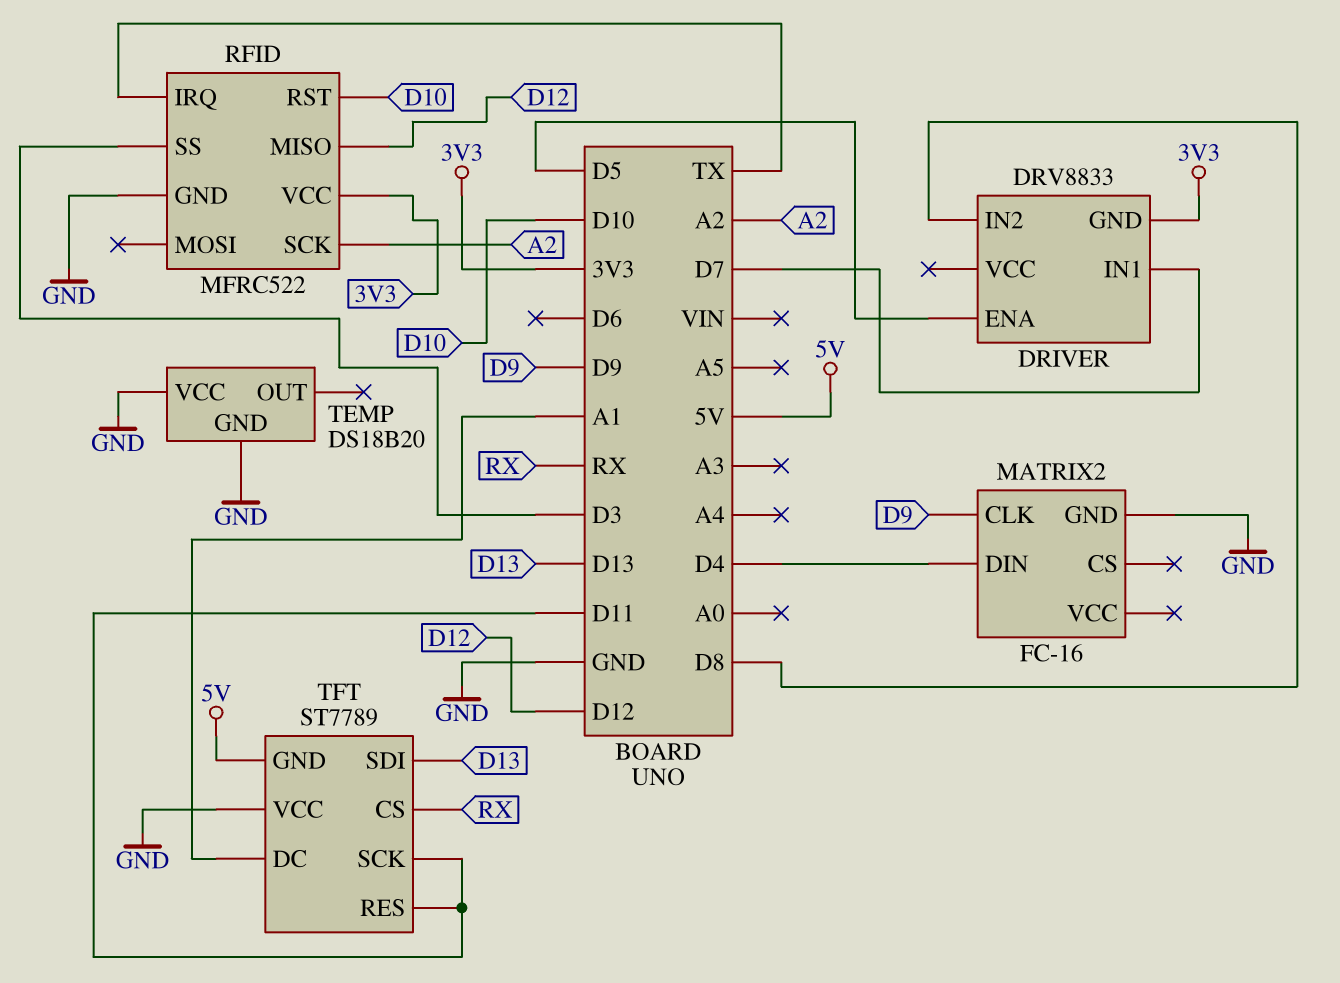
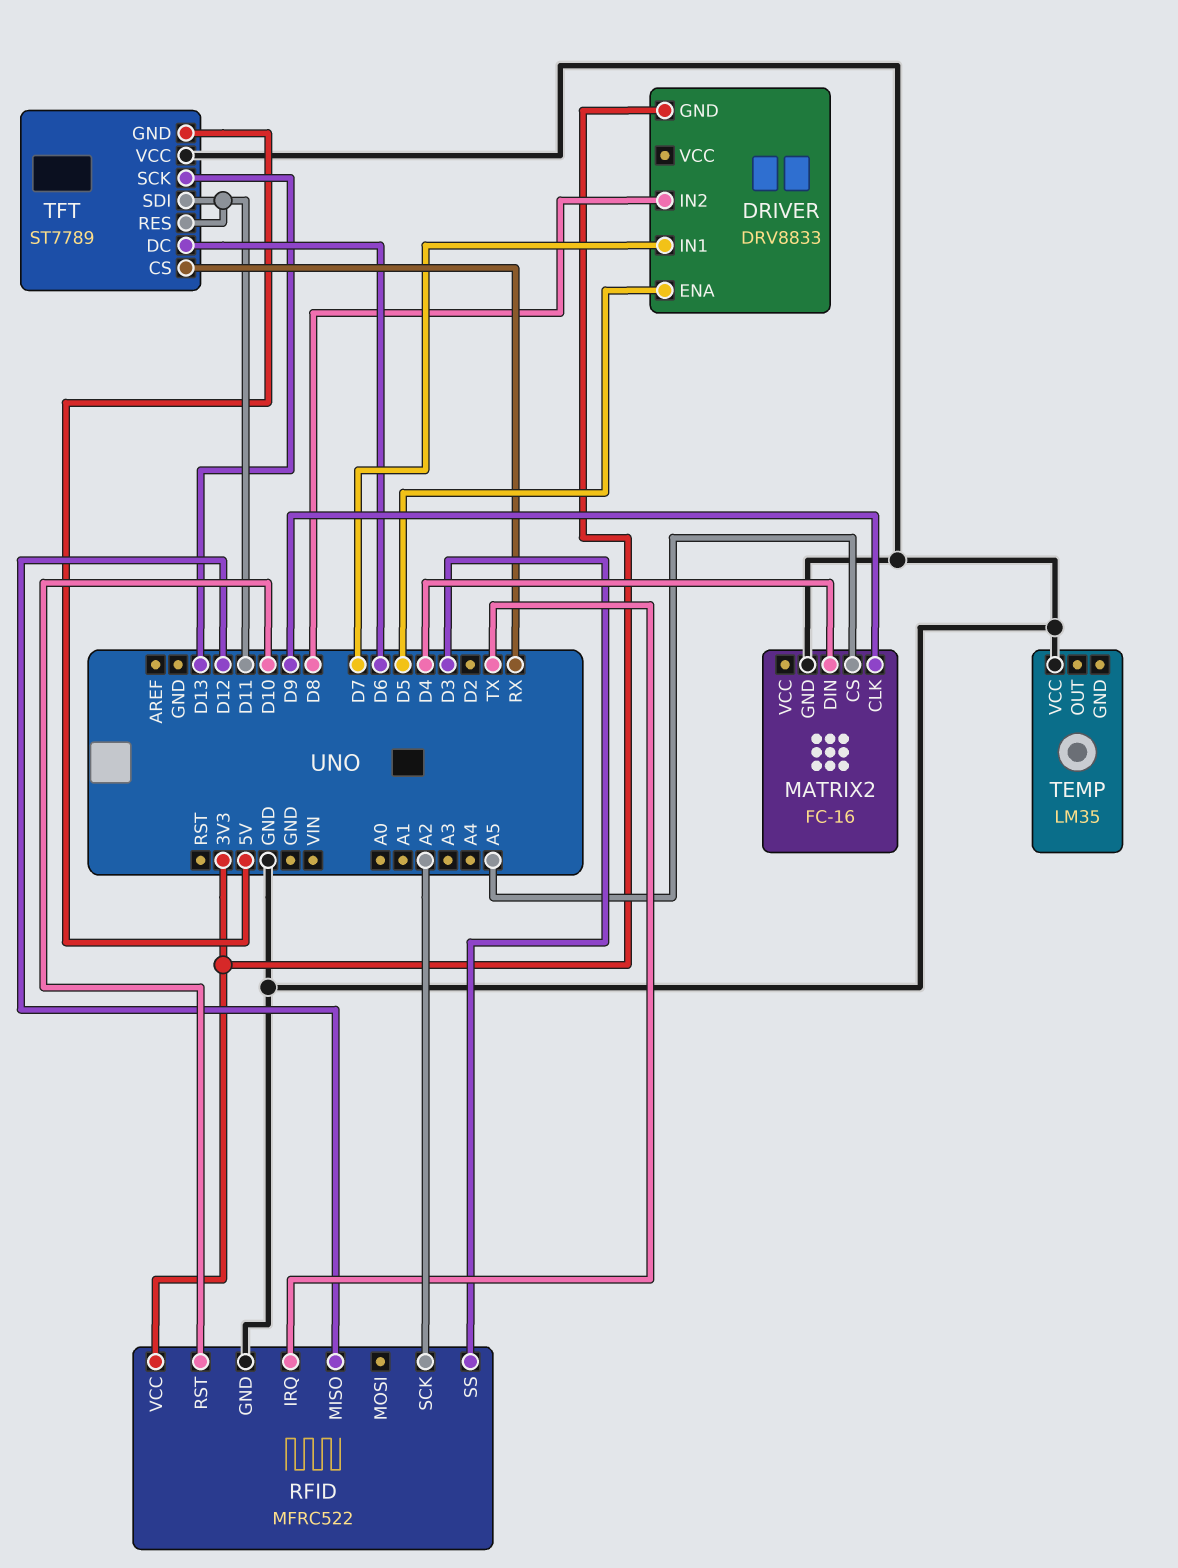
MATRIX2 pin CS: none -> A5
TEMP: DS18B20 -> LM35
TEMP pin GND: GND -> none
TFT pin DC: A1 -> D6
TFT pin SCK: D11 -> D13
TFT pin SDI: D13 -> D11

